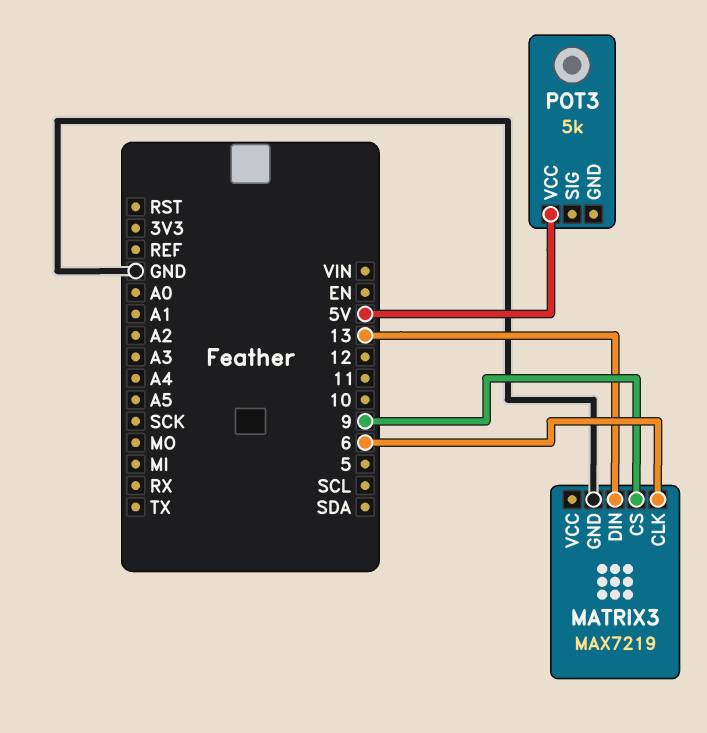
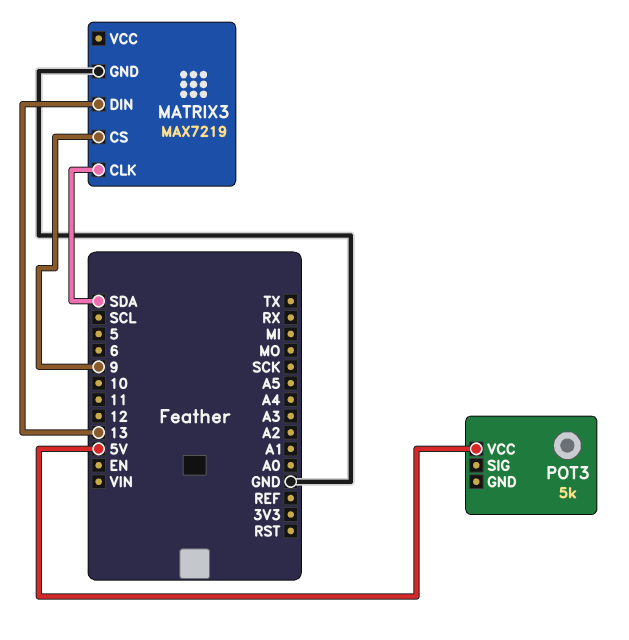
MATRIX3 pin CLK: 6 -> SDA

